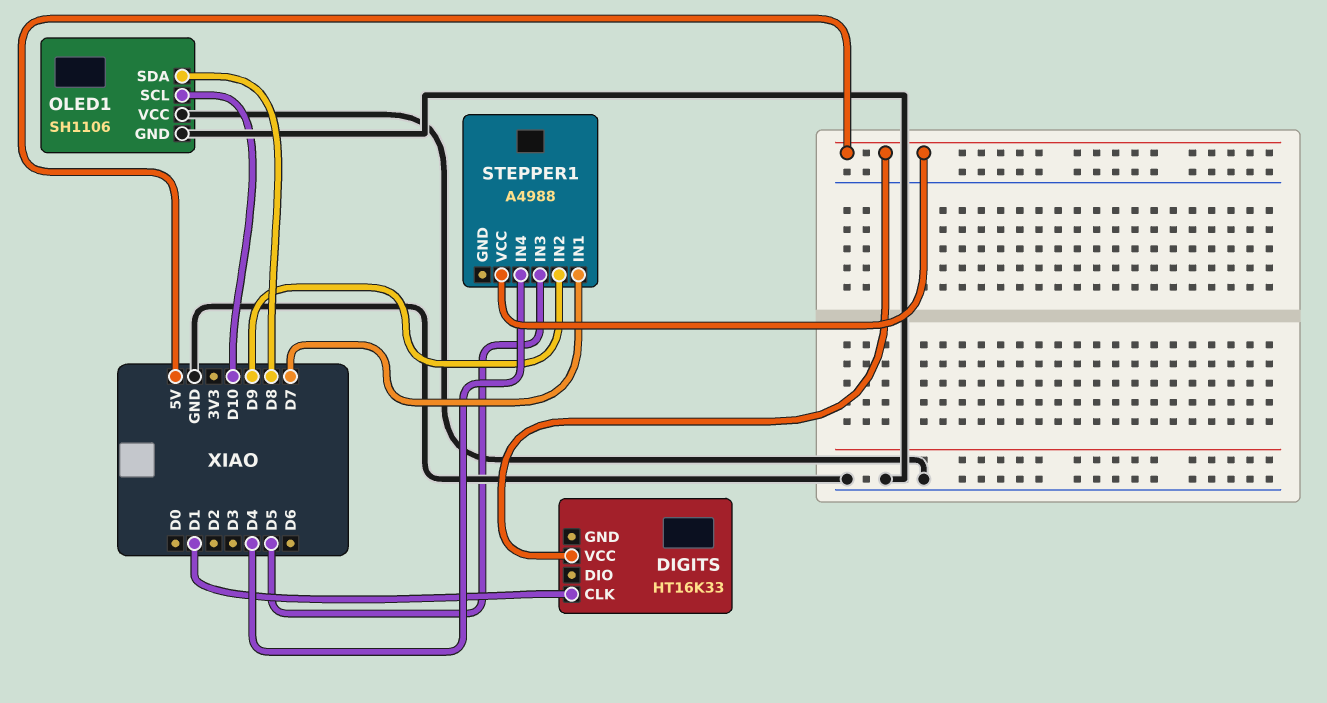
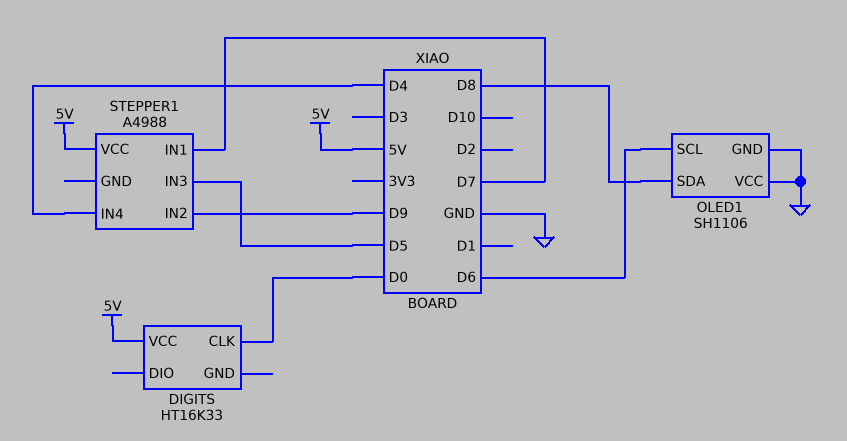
DIGITS pin CLK: D1 -> D0
OLED1 pin SCL: D10 -> D6

